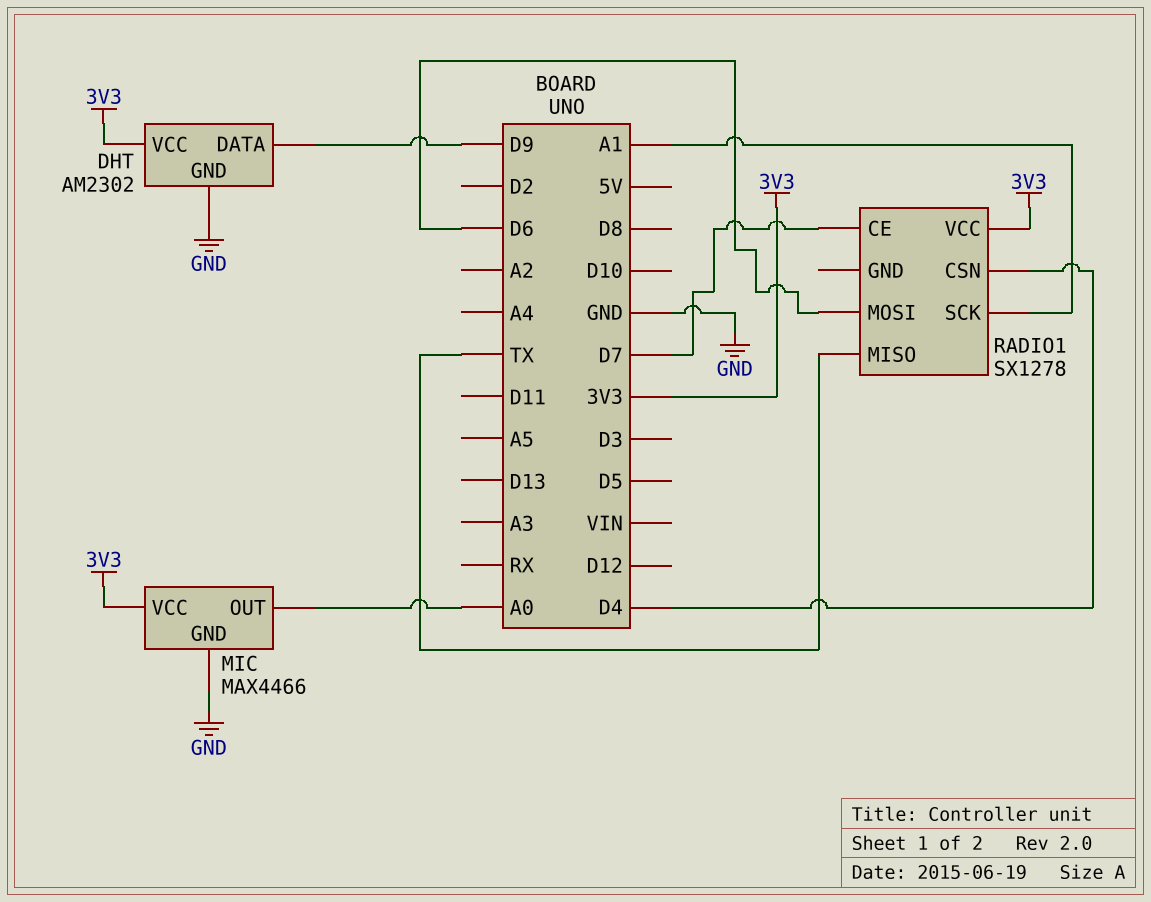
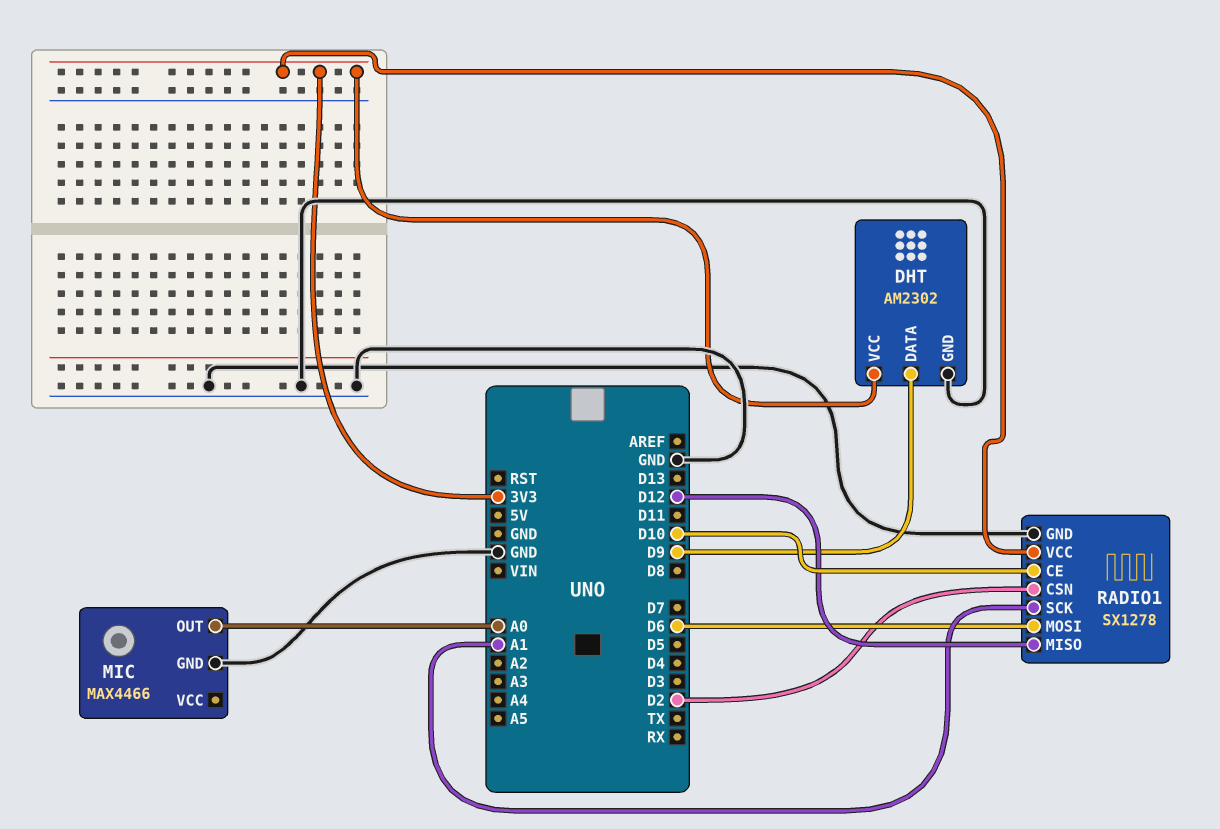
MIC pin VCC: 3V3 -> none
RADIO1 pin CE: D7 -> D10
RADIO1 pin CSN: D4 -> D2
RADIO1 pin GND: none -> GND
RADIO1 pin MISO: TX -> D12

